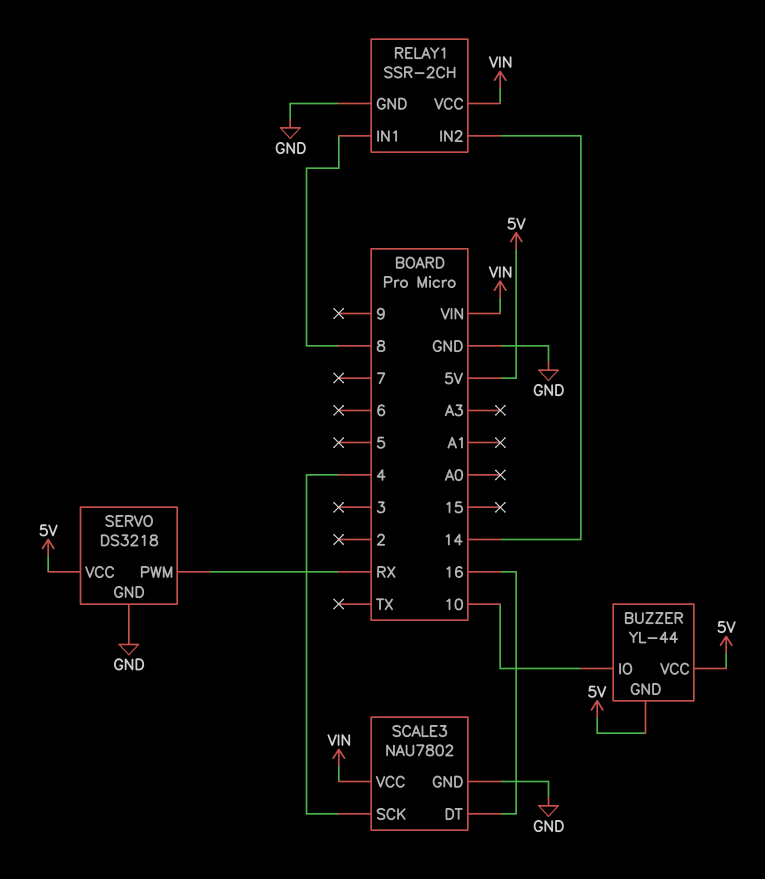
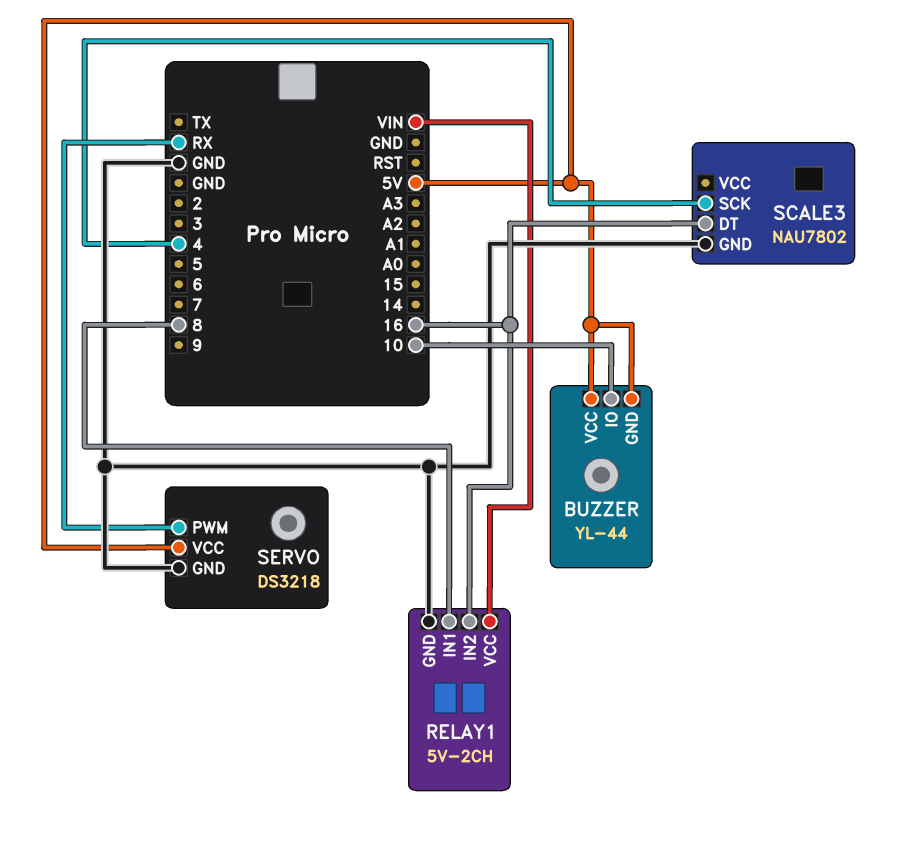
RELAY1: SSR-2CH -> 5V-2CH
RELAY1 pin IN2: 14 -> 16
SCALE3 pin VCC: VIN -> none

